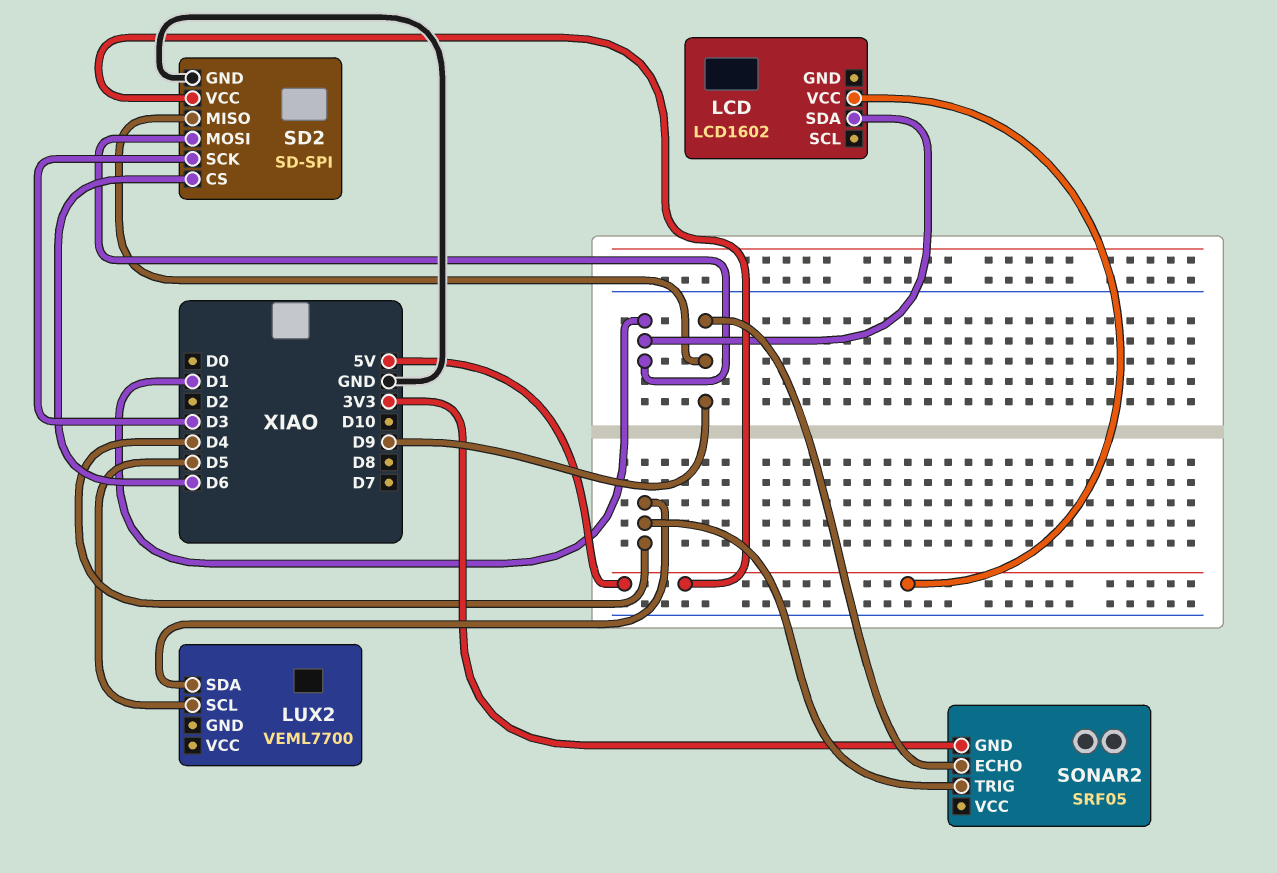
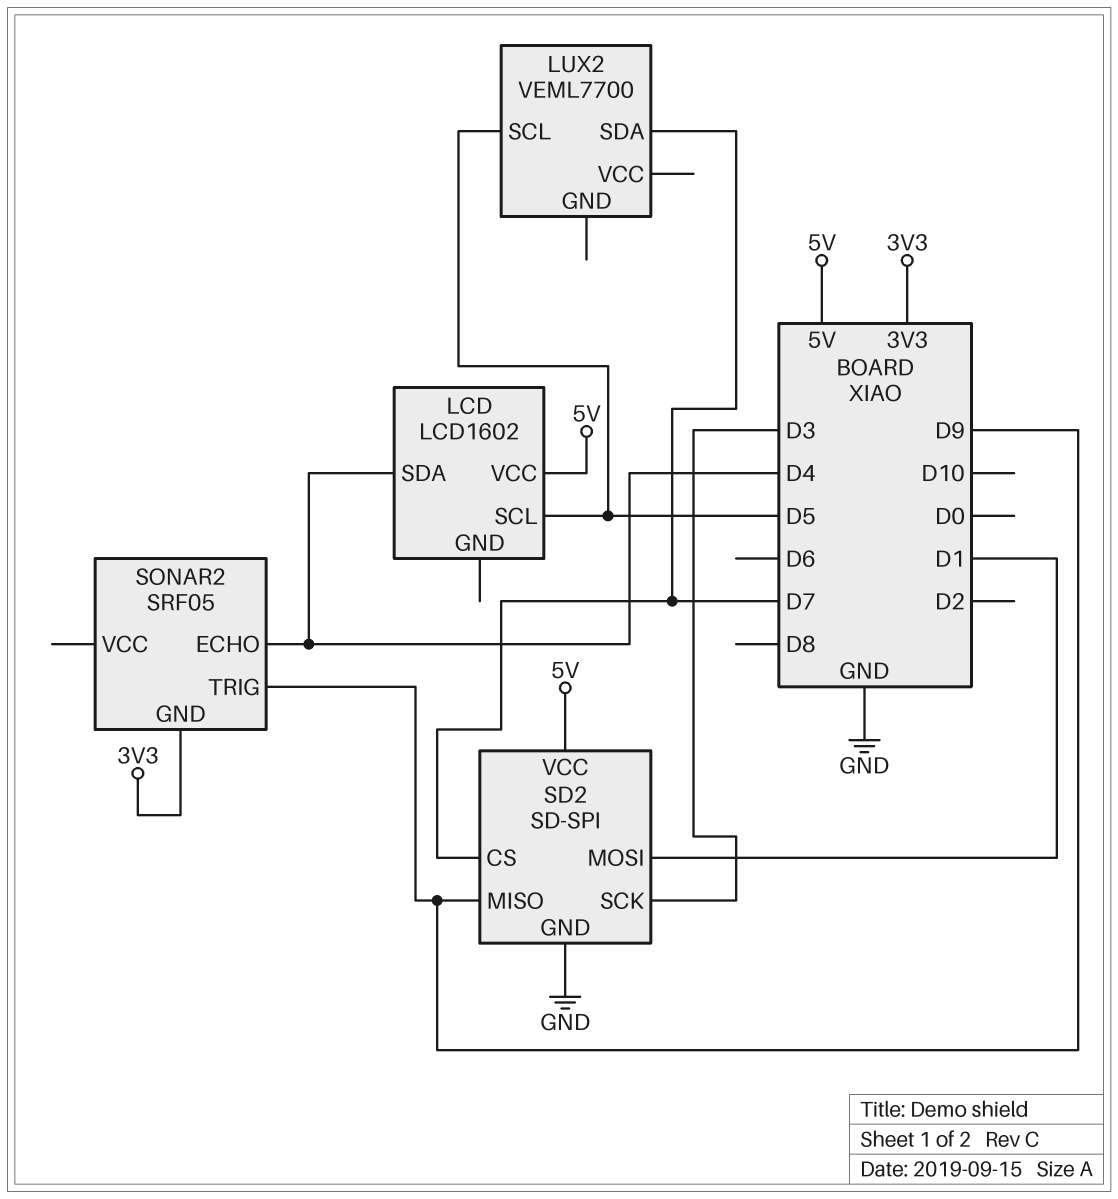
LCD pin SCL: none -> D5
LCD pin SDA: D1 -> D4
LUX2 pin SDA: D4 -> D7
SD2 pin CS: D6 -> D7
SONAR2 pin ECHO: D9 -> D4
SONAR2 pin TRIG: D4 -> D9

